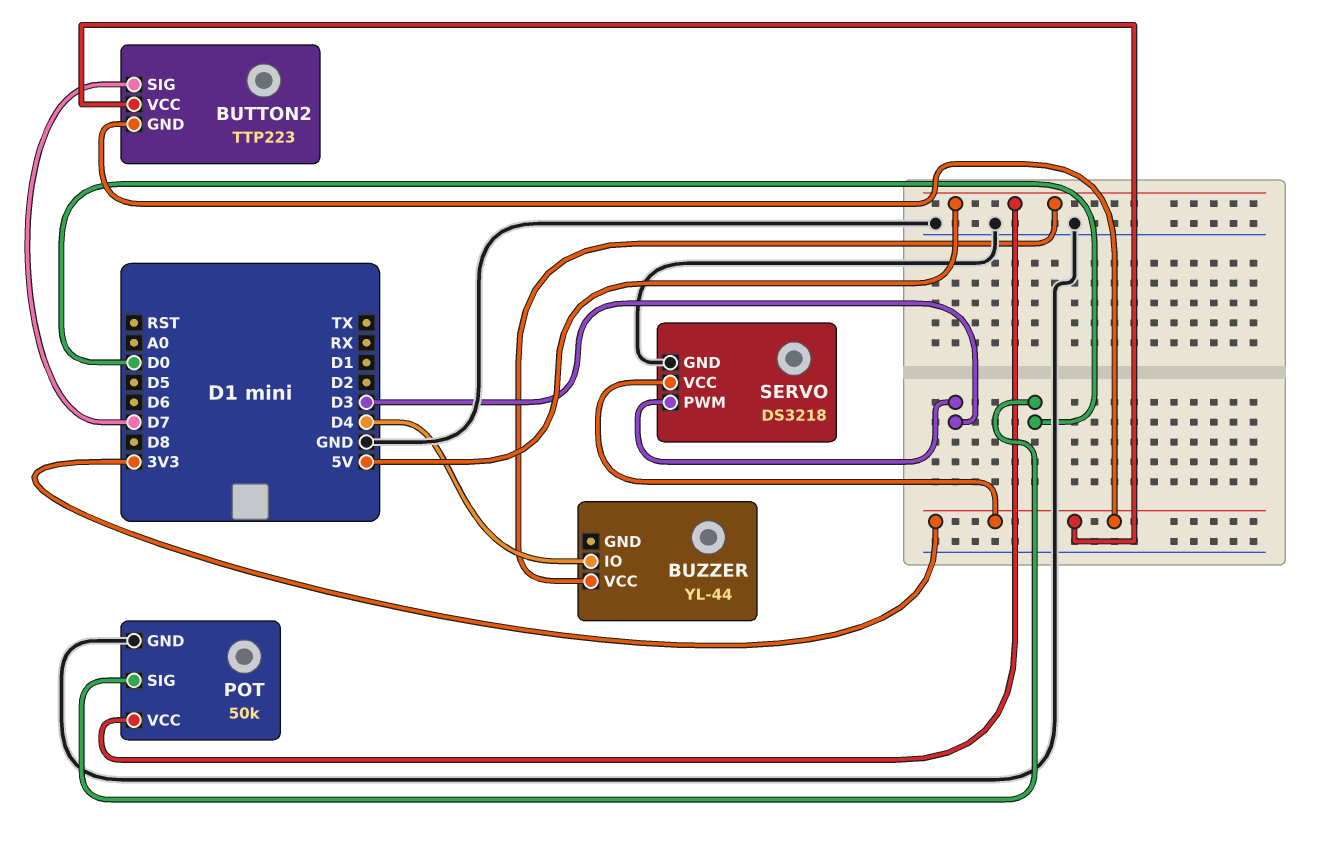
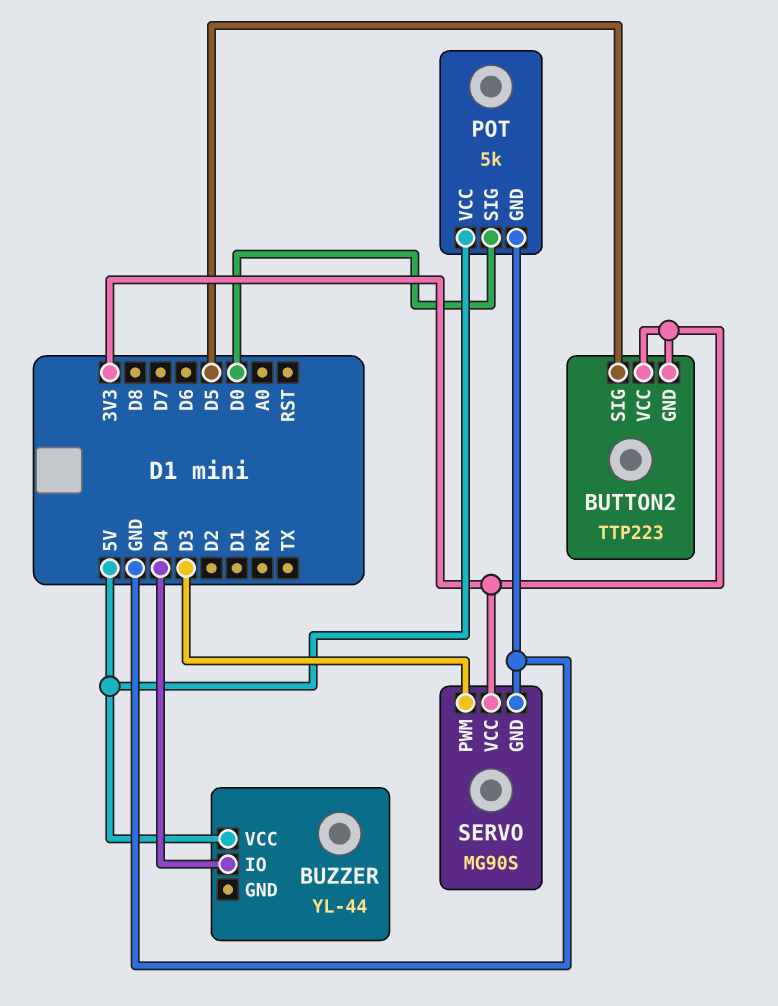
BUTTON2 pin SIG: D7 -> D5
POT: 50k -> 5k
SERVO: DS3218 -> MG90S

